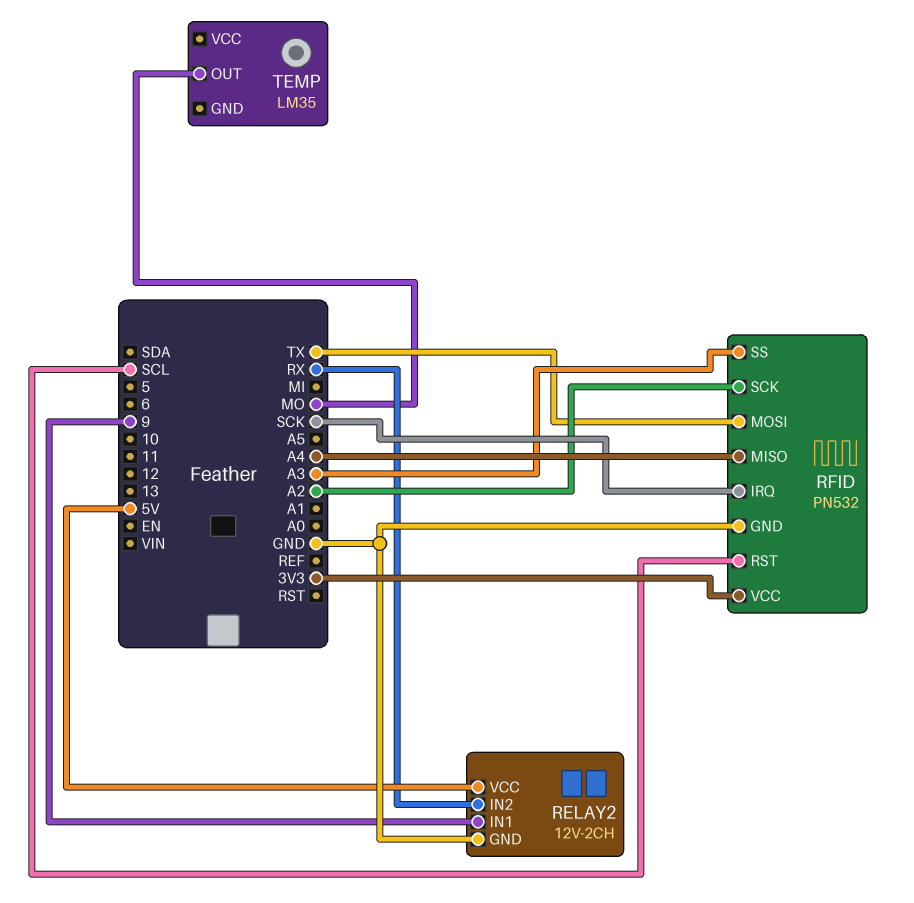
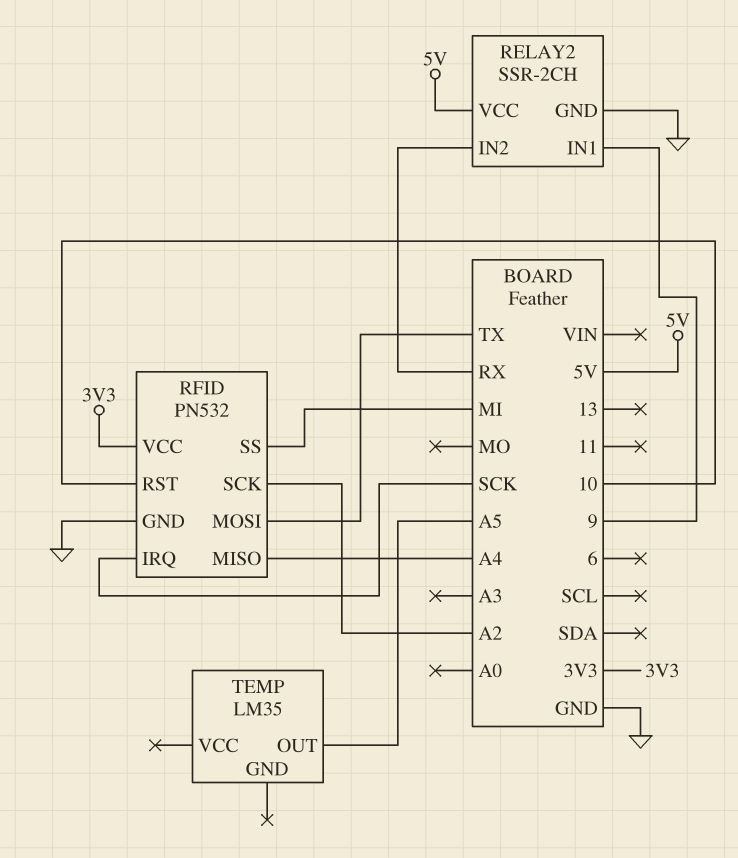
RELAY2: 12V-2CH -> SSR-2CH
RFID pin RST: SCL -> 10
RFID pin SS: A3 -> MI
TEMP pin OUT: MO -> A5

